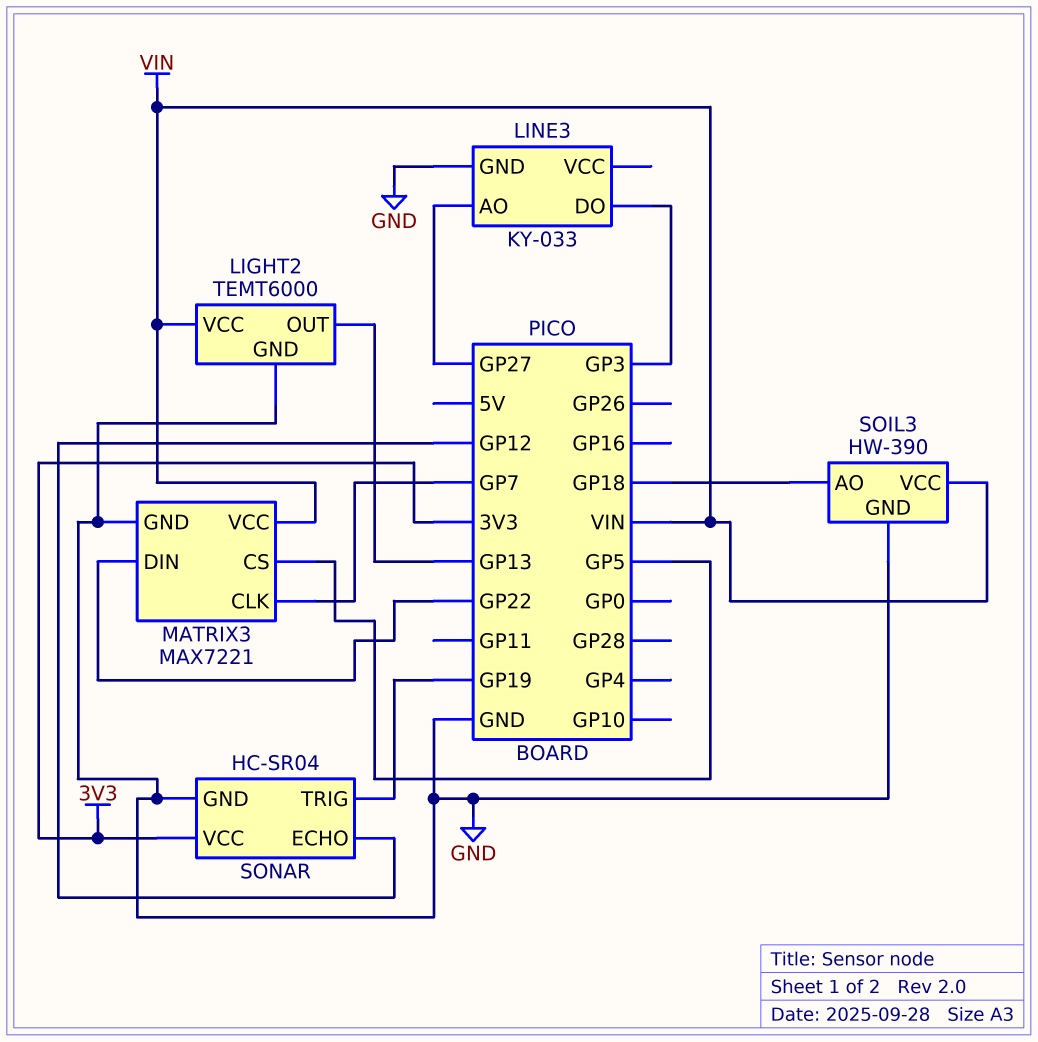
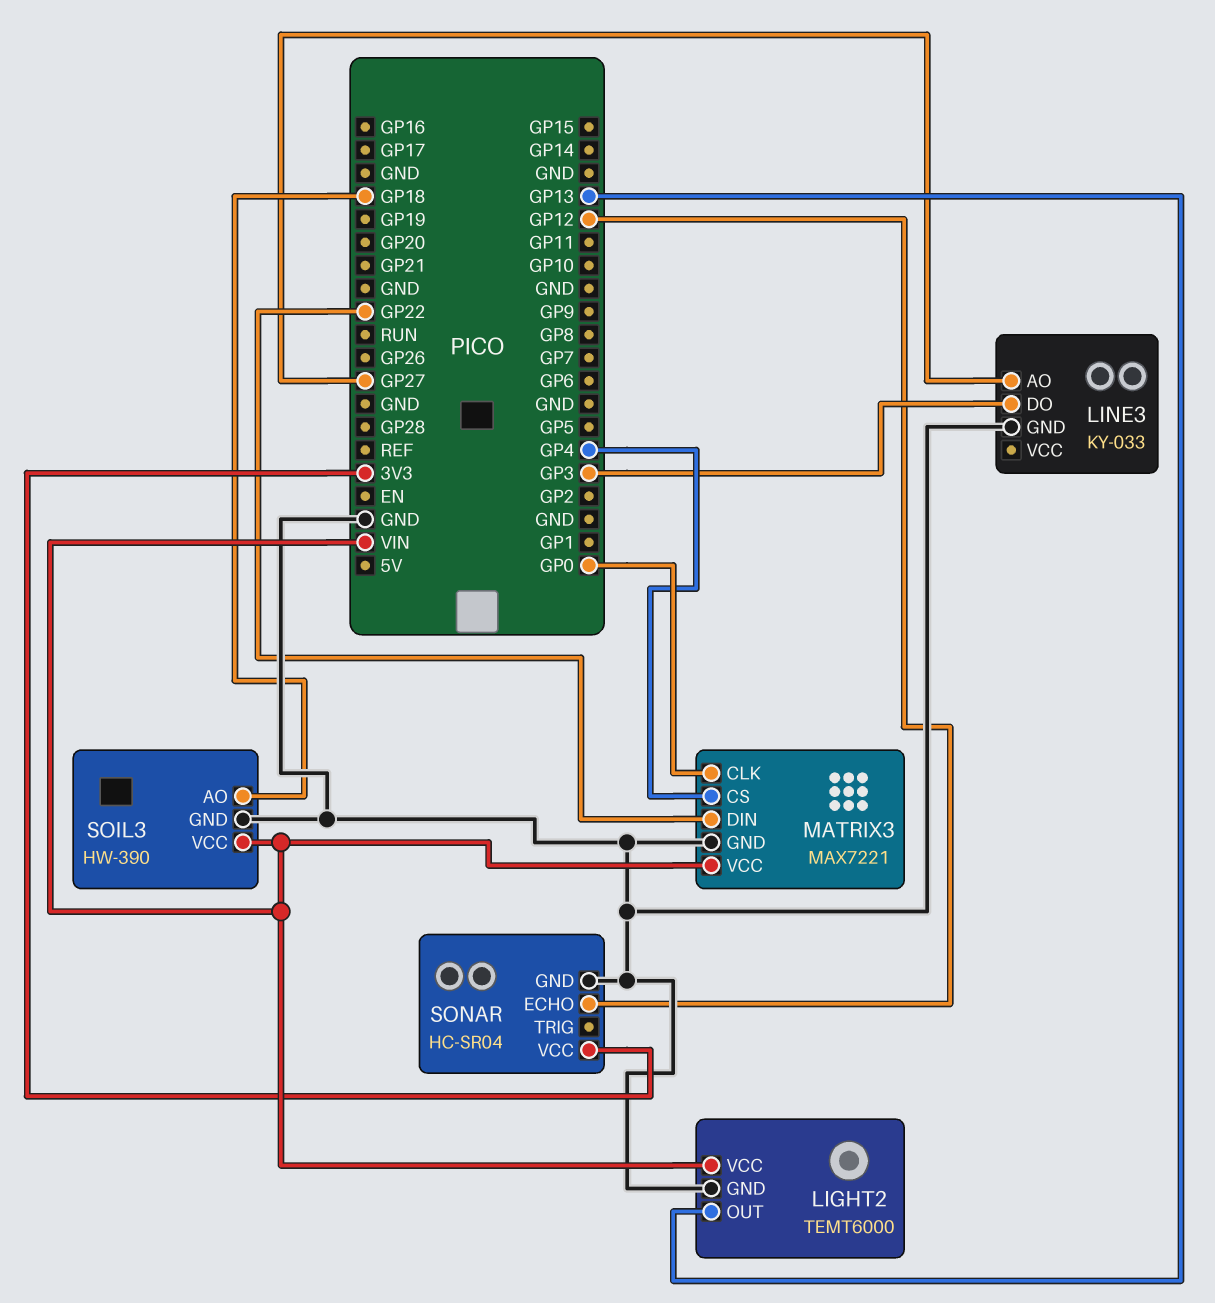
MATRIX3 pin CLK: GP7 -> GP0
MATRIX3 pin CS: GP5 -> GP4
SONAR pin TRIG: GP19 -> none

